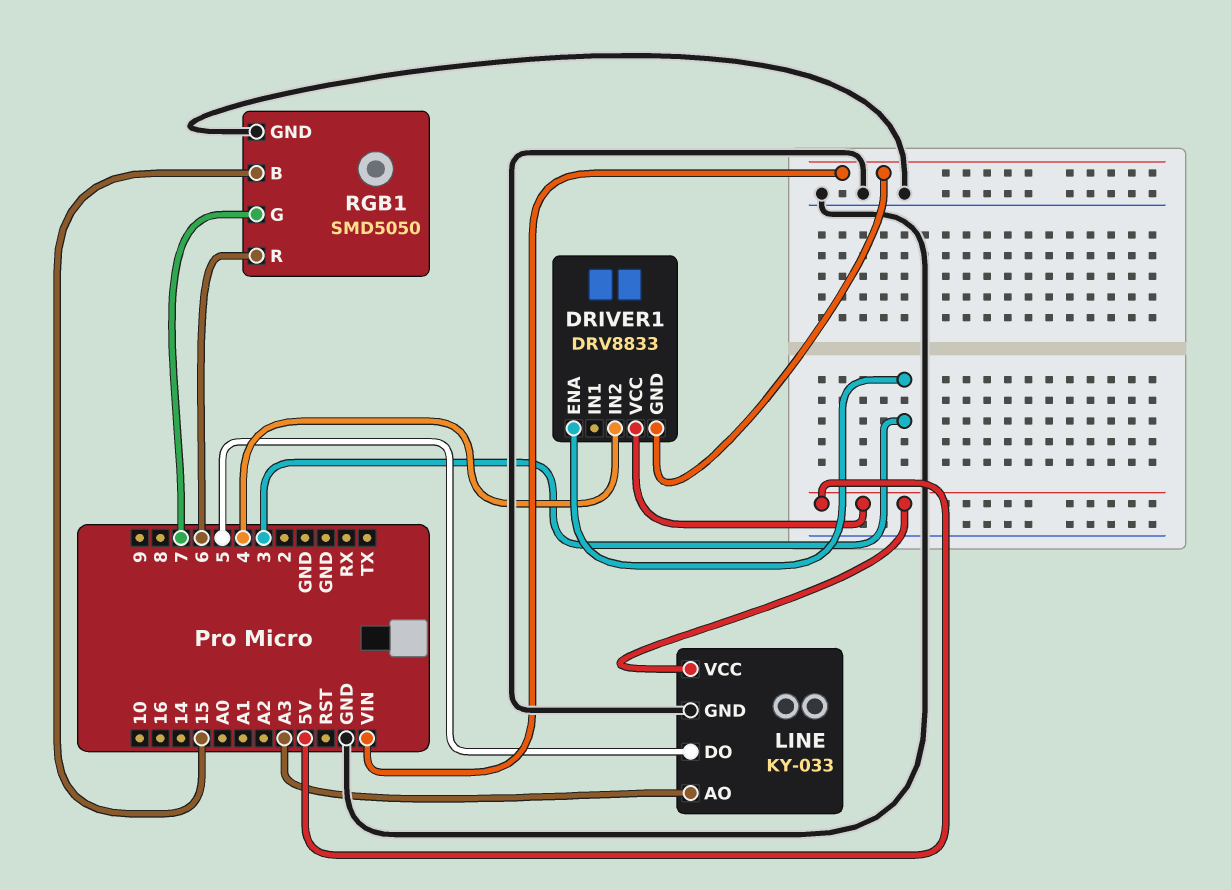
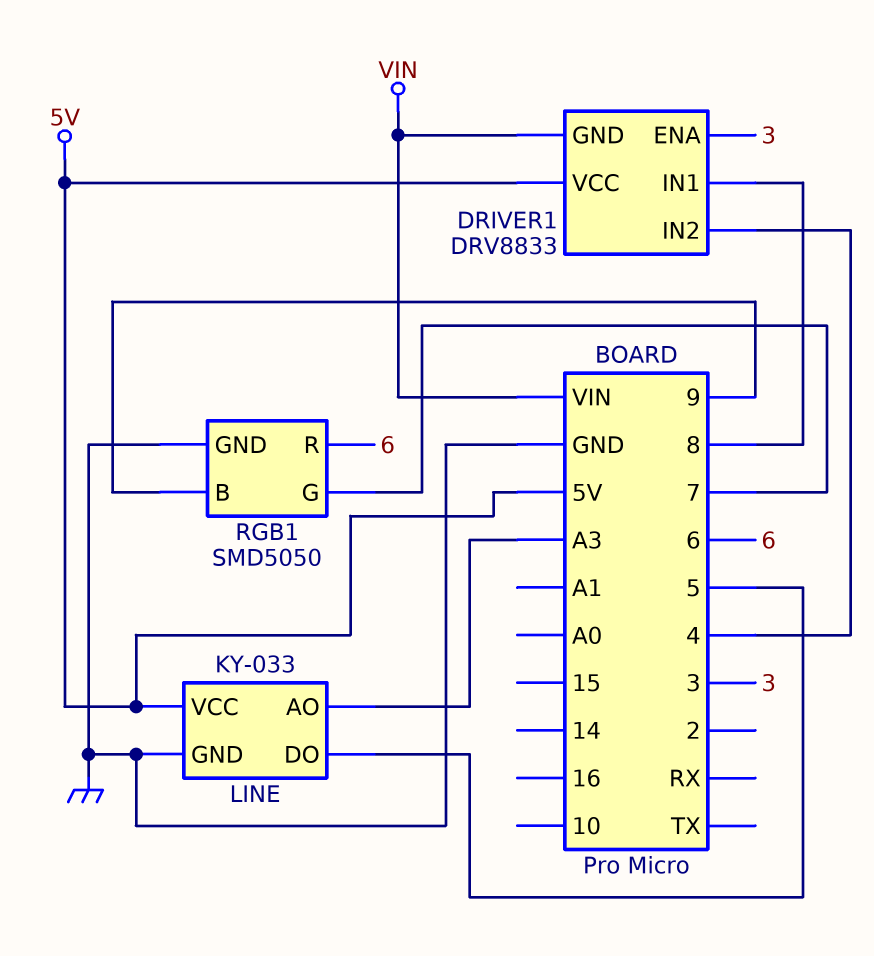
DRIVER1 pin IN1: none -> 8
RGB1 pin B: 15 -> 9

